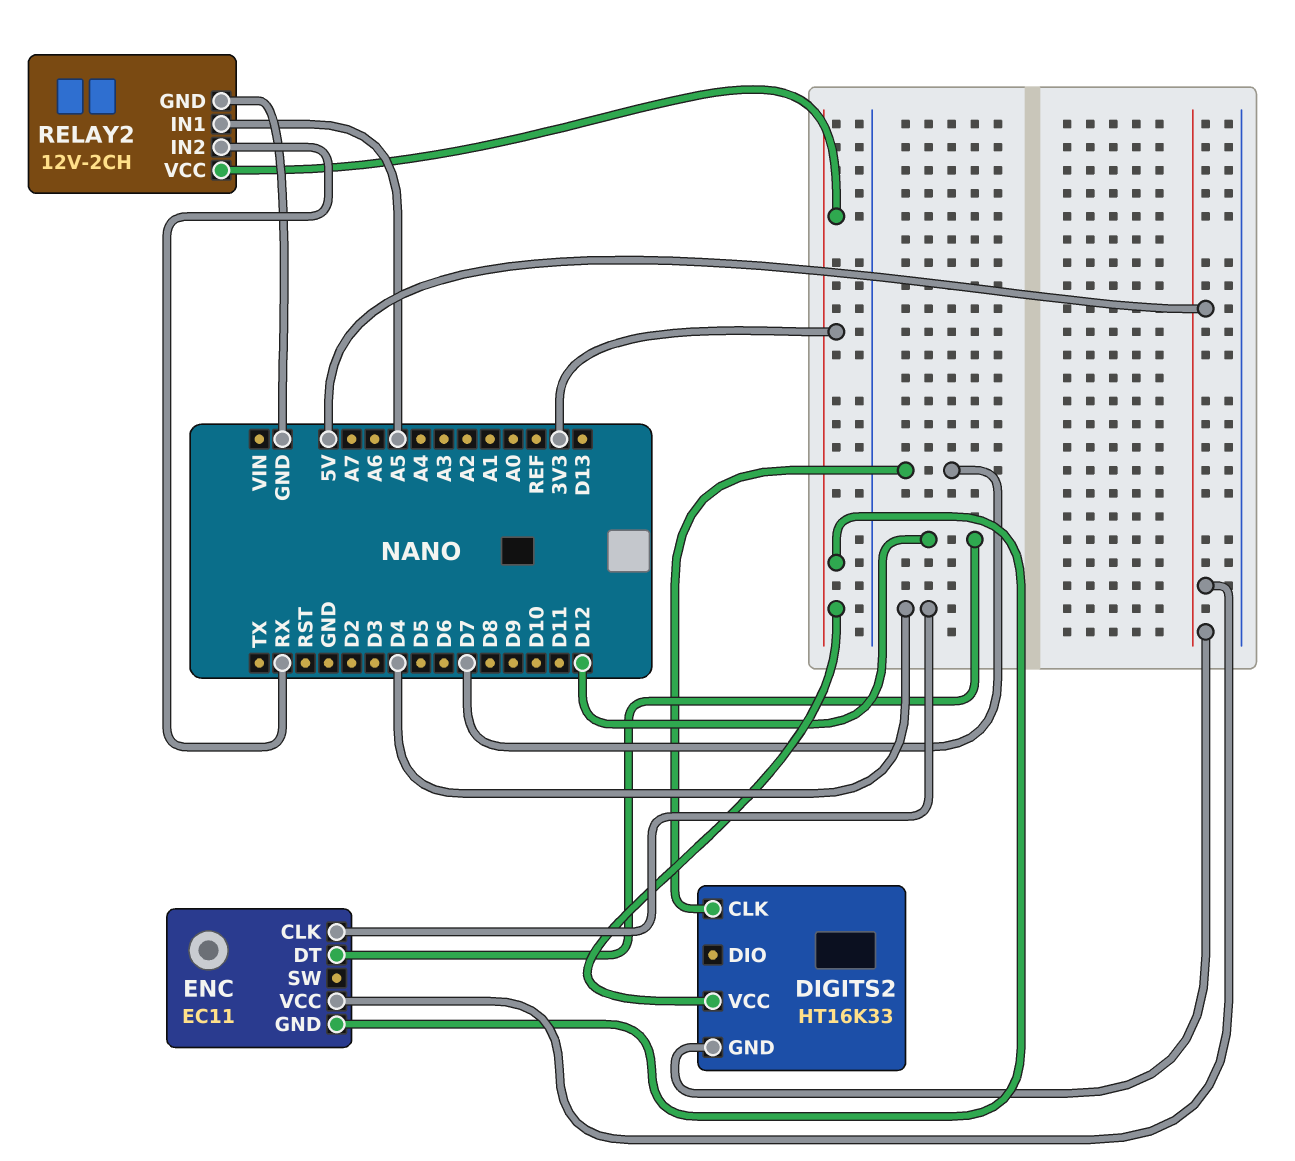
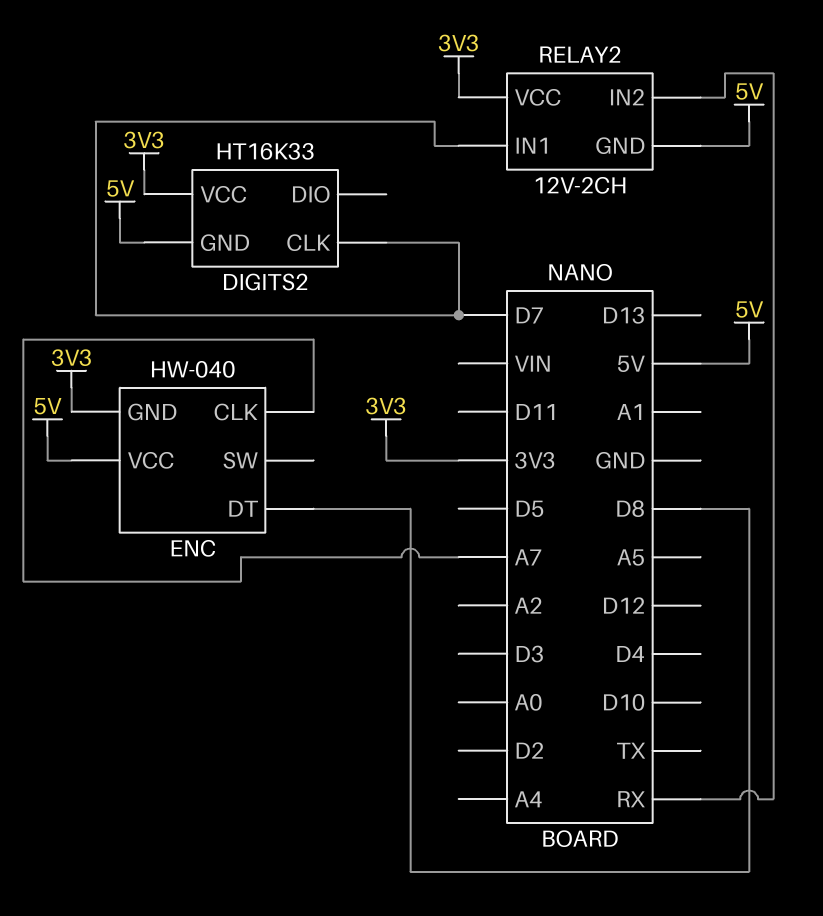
ENC: EC11 -> HW-040
ENC pin CLK: D4 -> A7
ENC pin DT: D12 -> D8
RELAY2 pin GND: GND -> 5V
RELAY2 pin IN1: A5 -> D7

